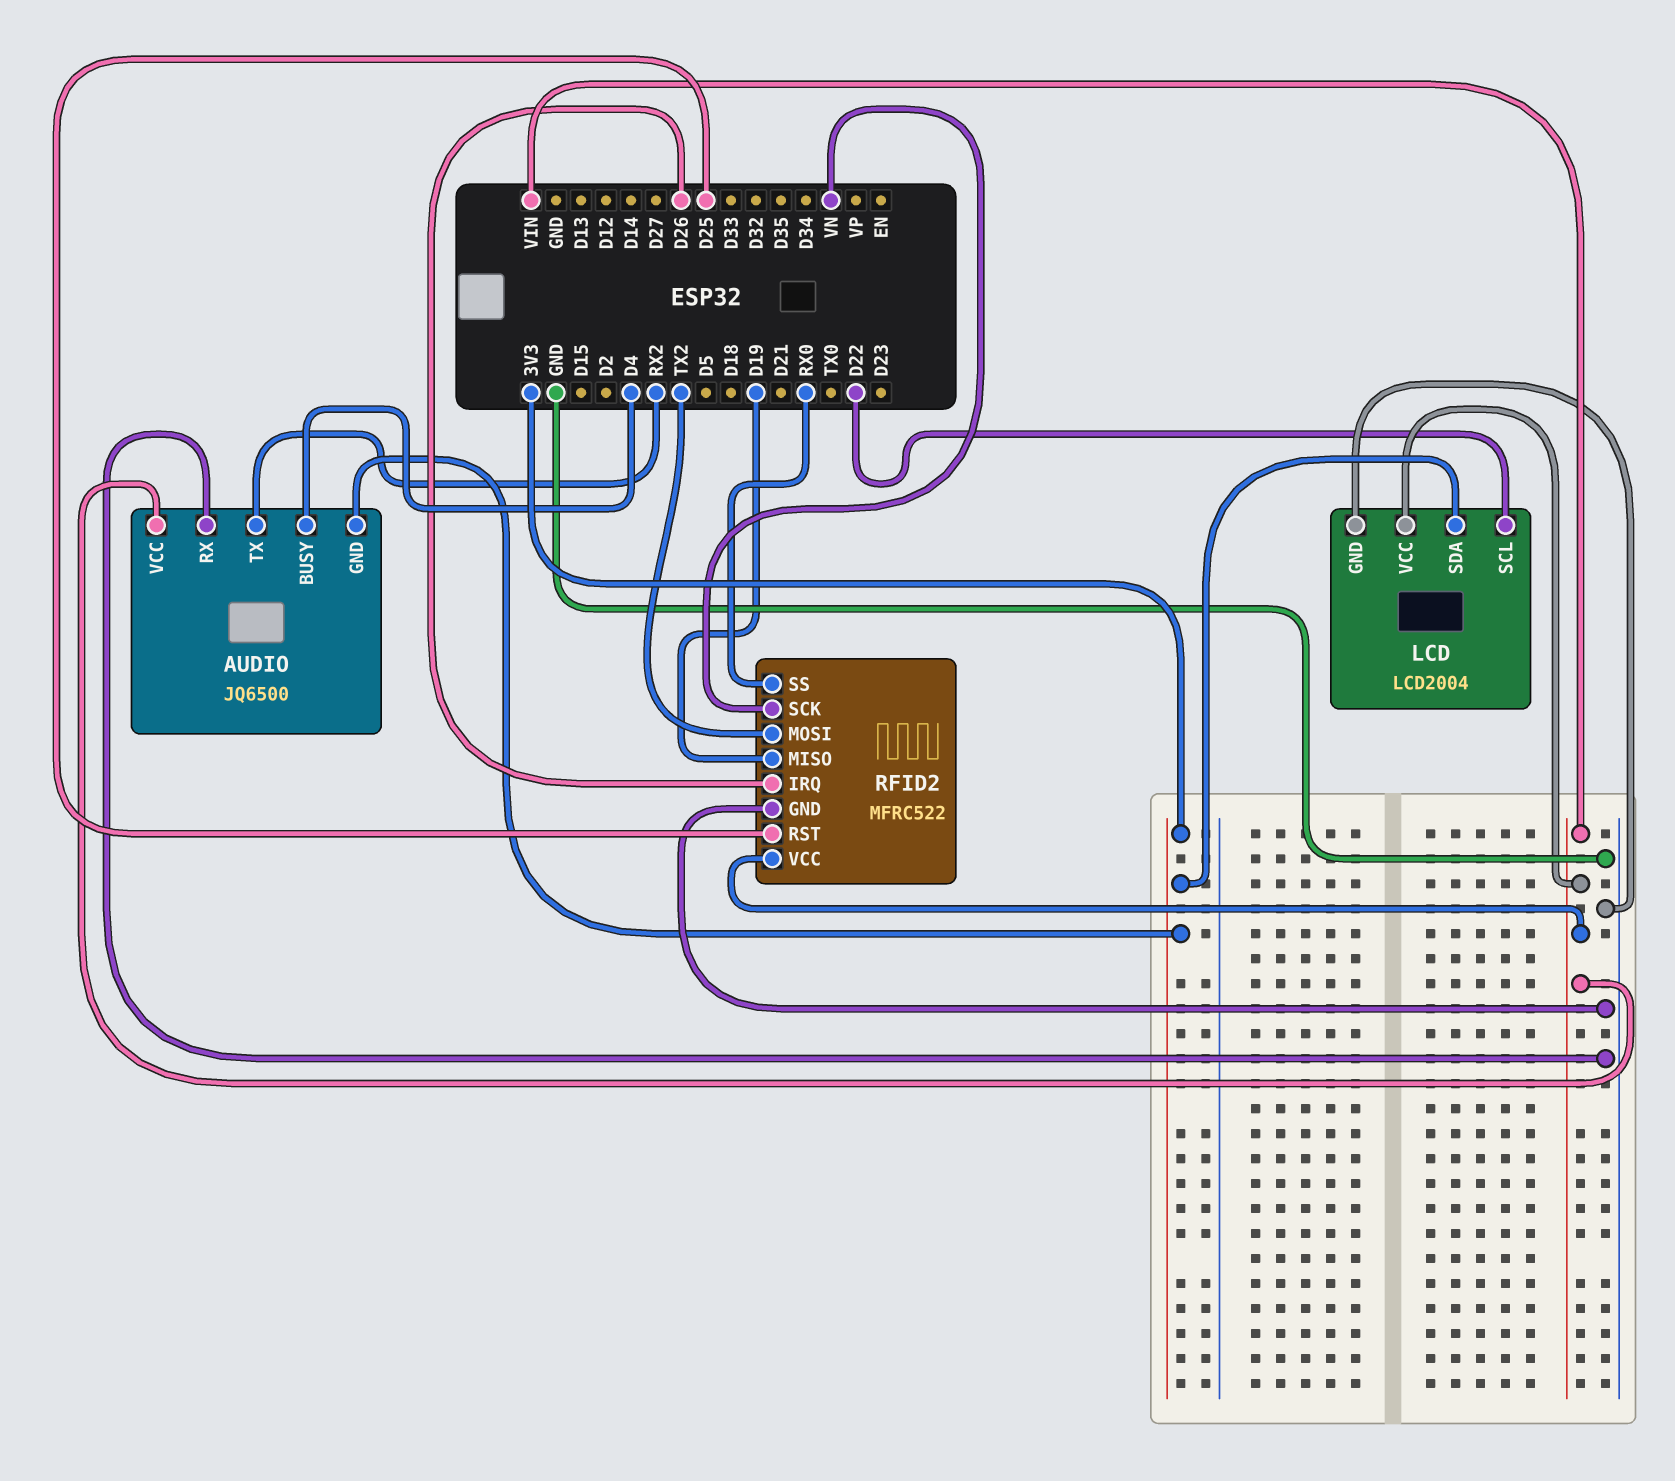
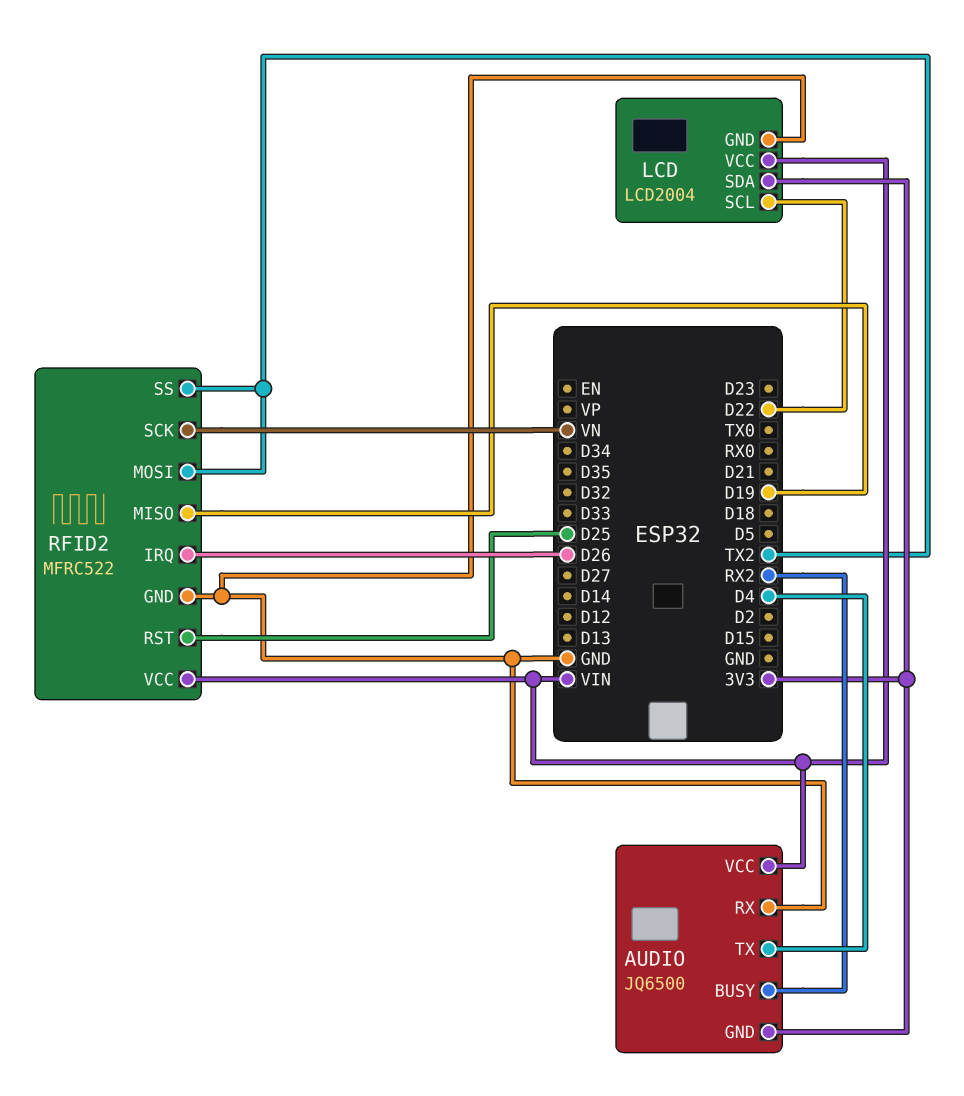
AUDIO pin BUSY: D4 -> RX2
AUDIO pin TX: RX2 -> D4
RFID2 pin SS: RX0 -> TX2

